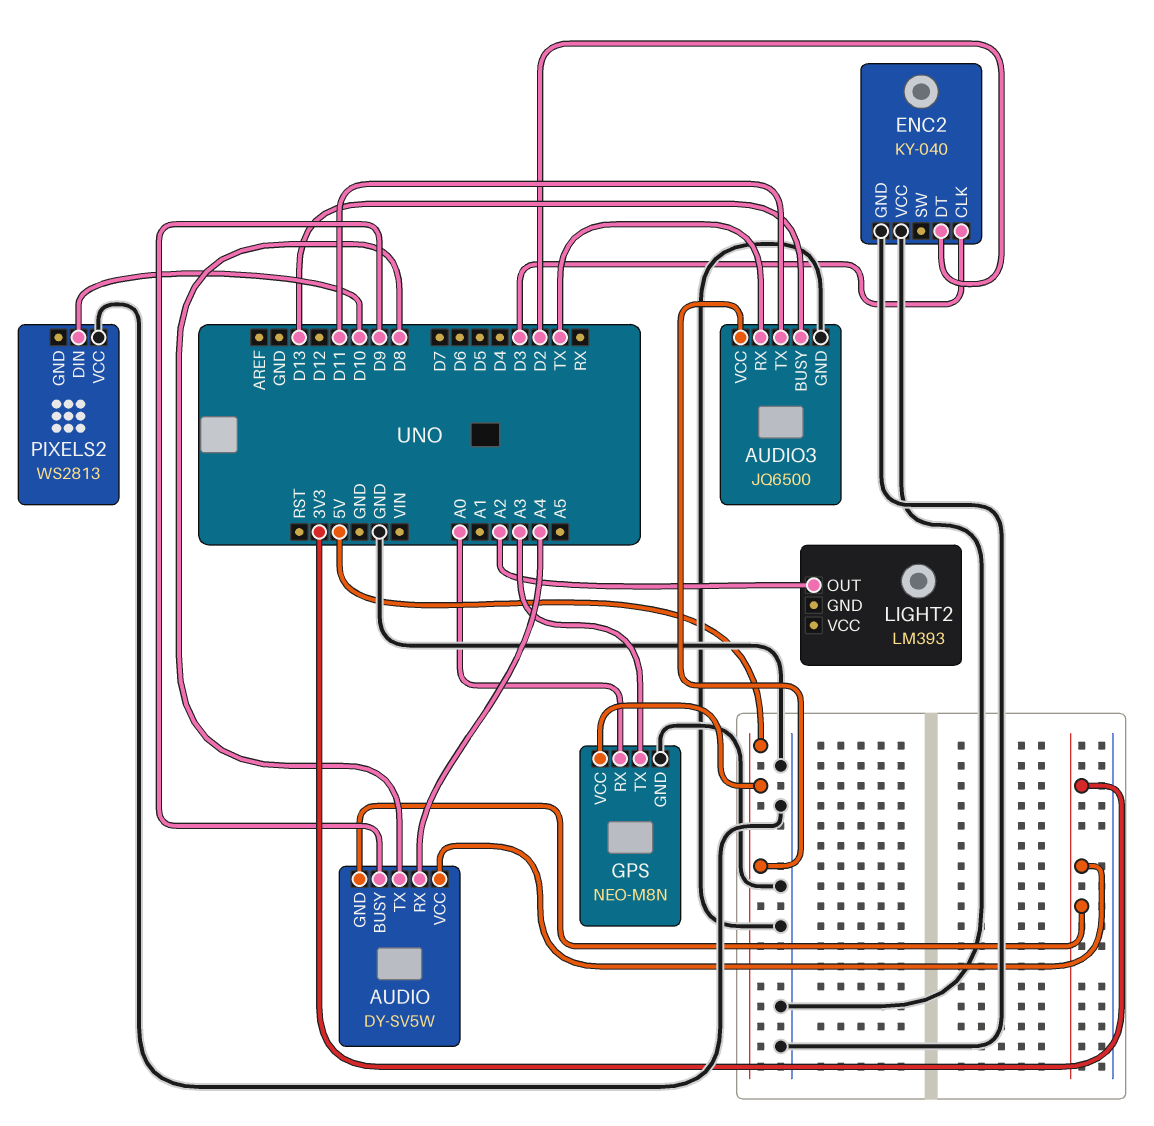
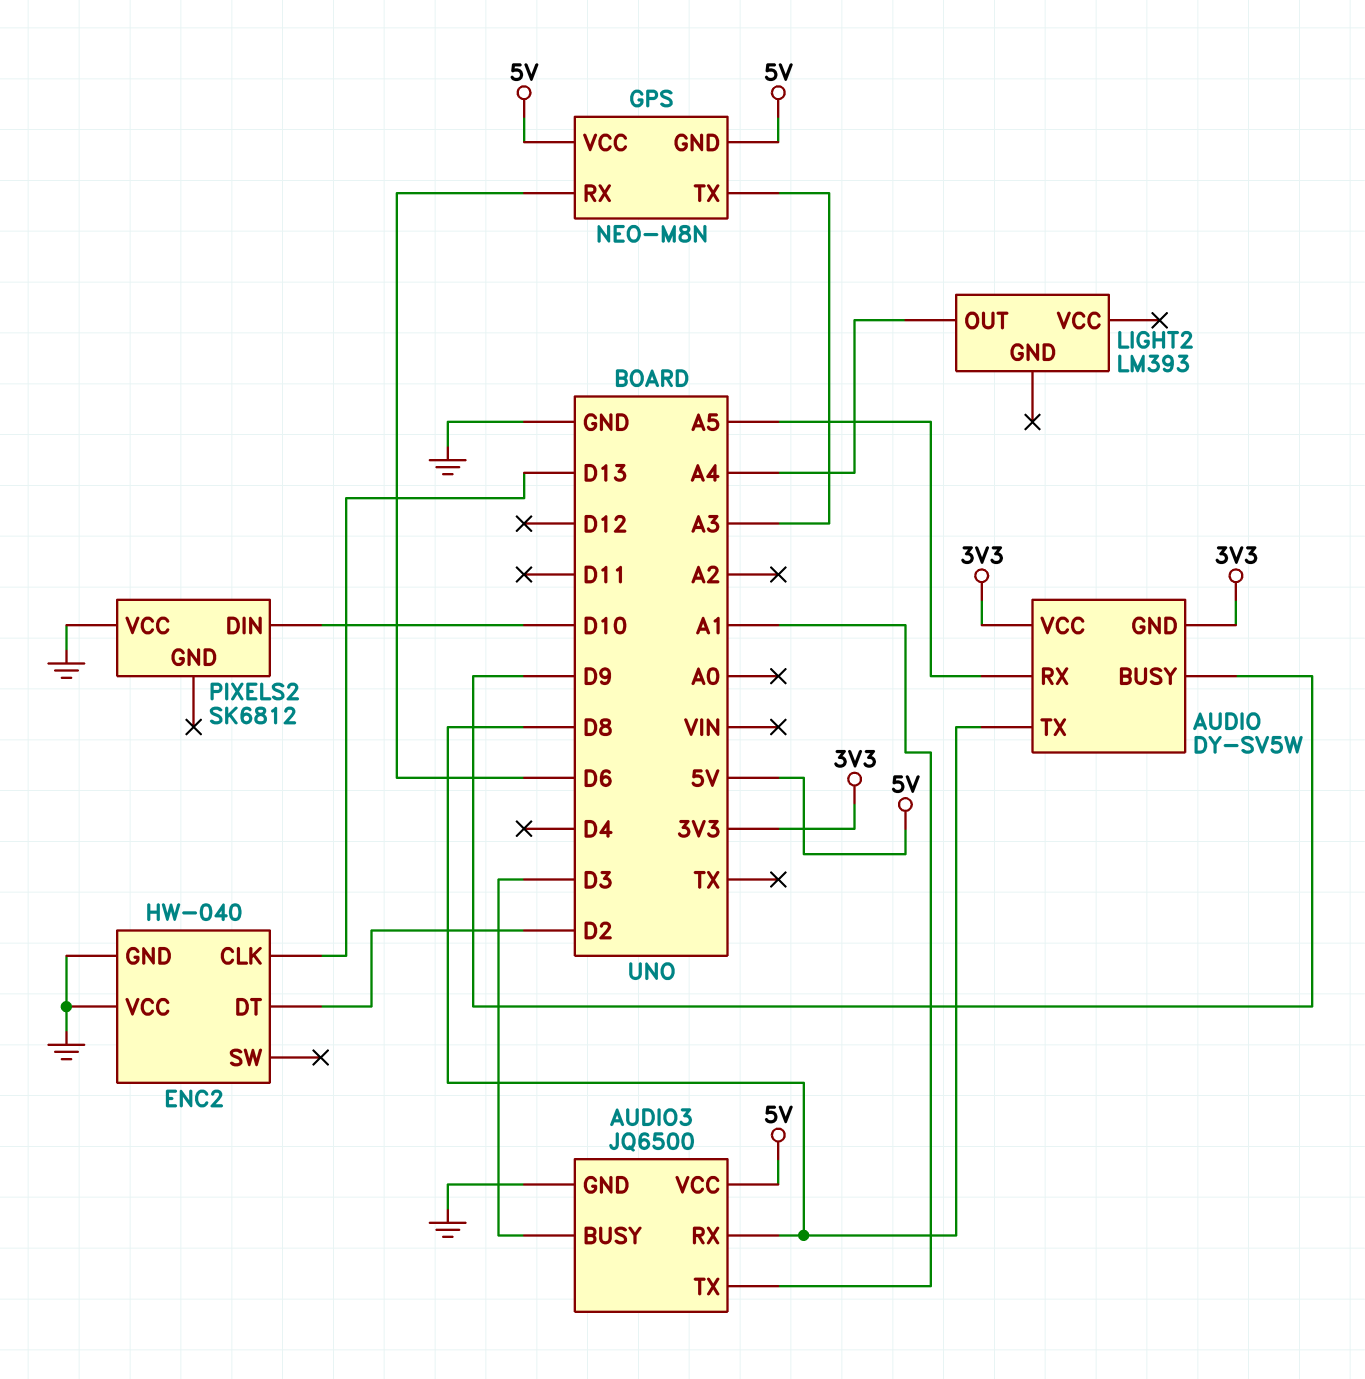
AUDIO pin RX: A4 -> A5
AUDIO3 pin BUSY: D13 -> D3
AUDIO3 pin RX: TX -> D8
AUDIO3 pin TX: D11 -> A1
ENC2: KY-040 -> HW-040
ENC2 pin CLK: D3 -> D13
GPS pin GND: GND -> 5V
GPS pin RX: A0 -> D6
LIGHT2 pin OUT: A2 -> A4
PIXELS2: WS2813 -> SK6812

